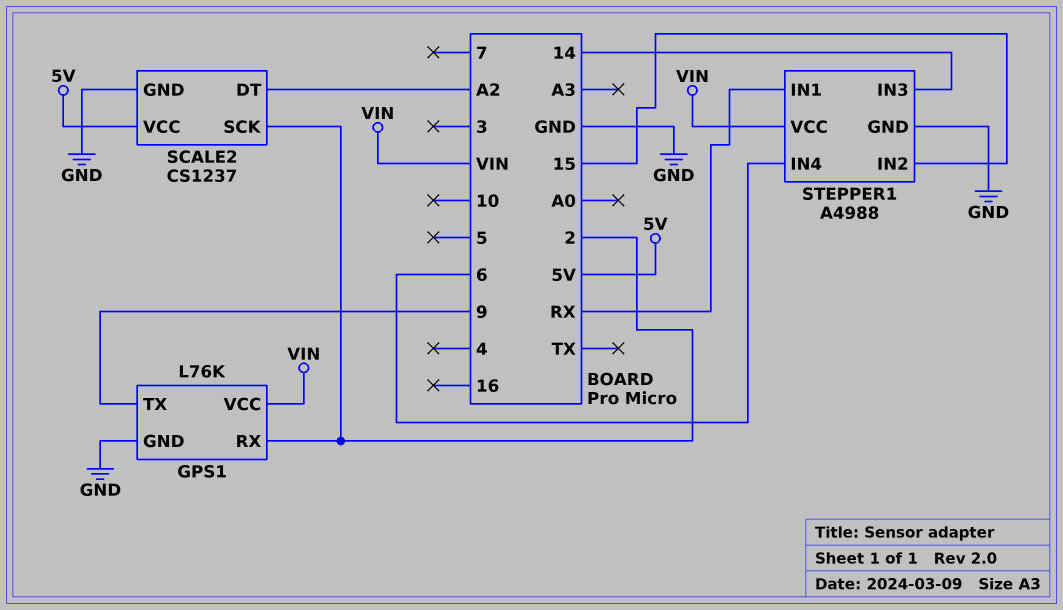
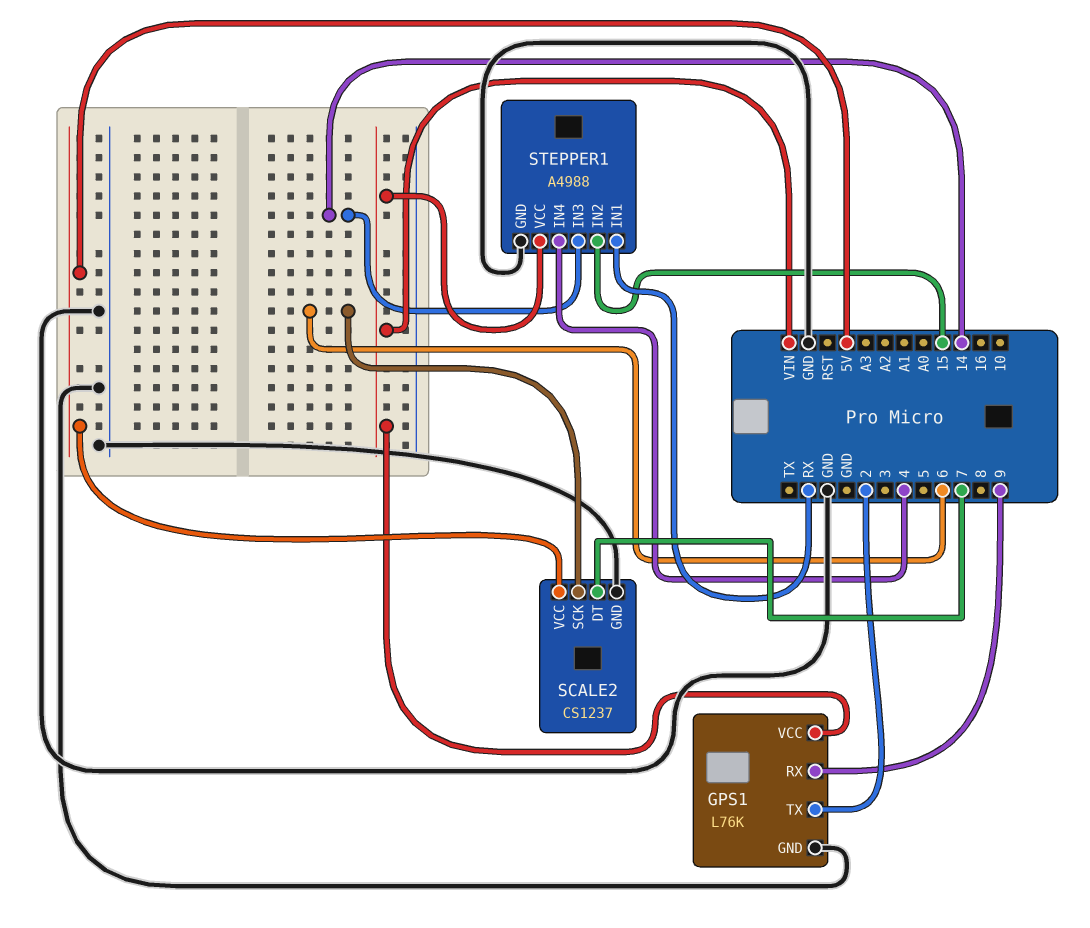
GPS1 pin RX: 2 -> 9
GPS1 pin TX: 9 -> 2
SCALE2 pin DT: A2 -> 7
SCALE2 pin SCK: 2 -> 6
STEPPER1 pin IN4: 6 -> 4

